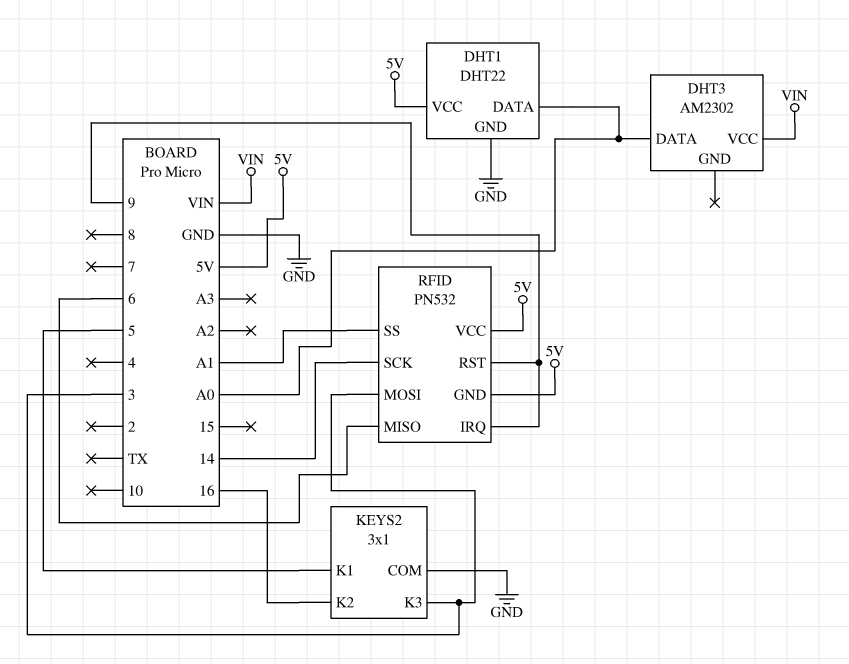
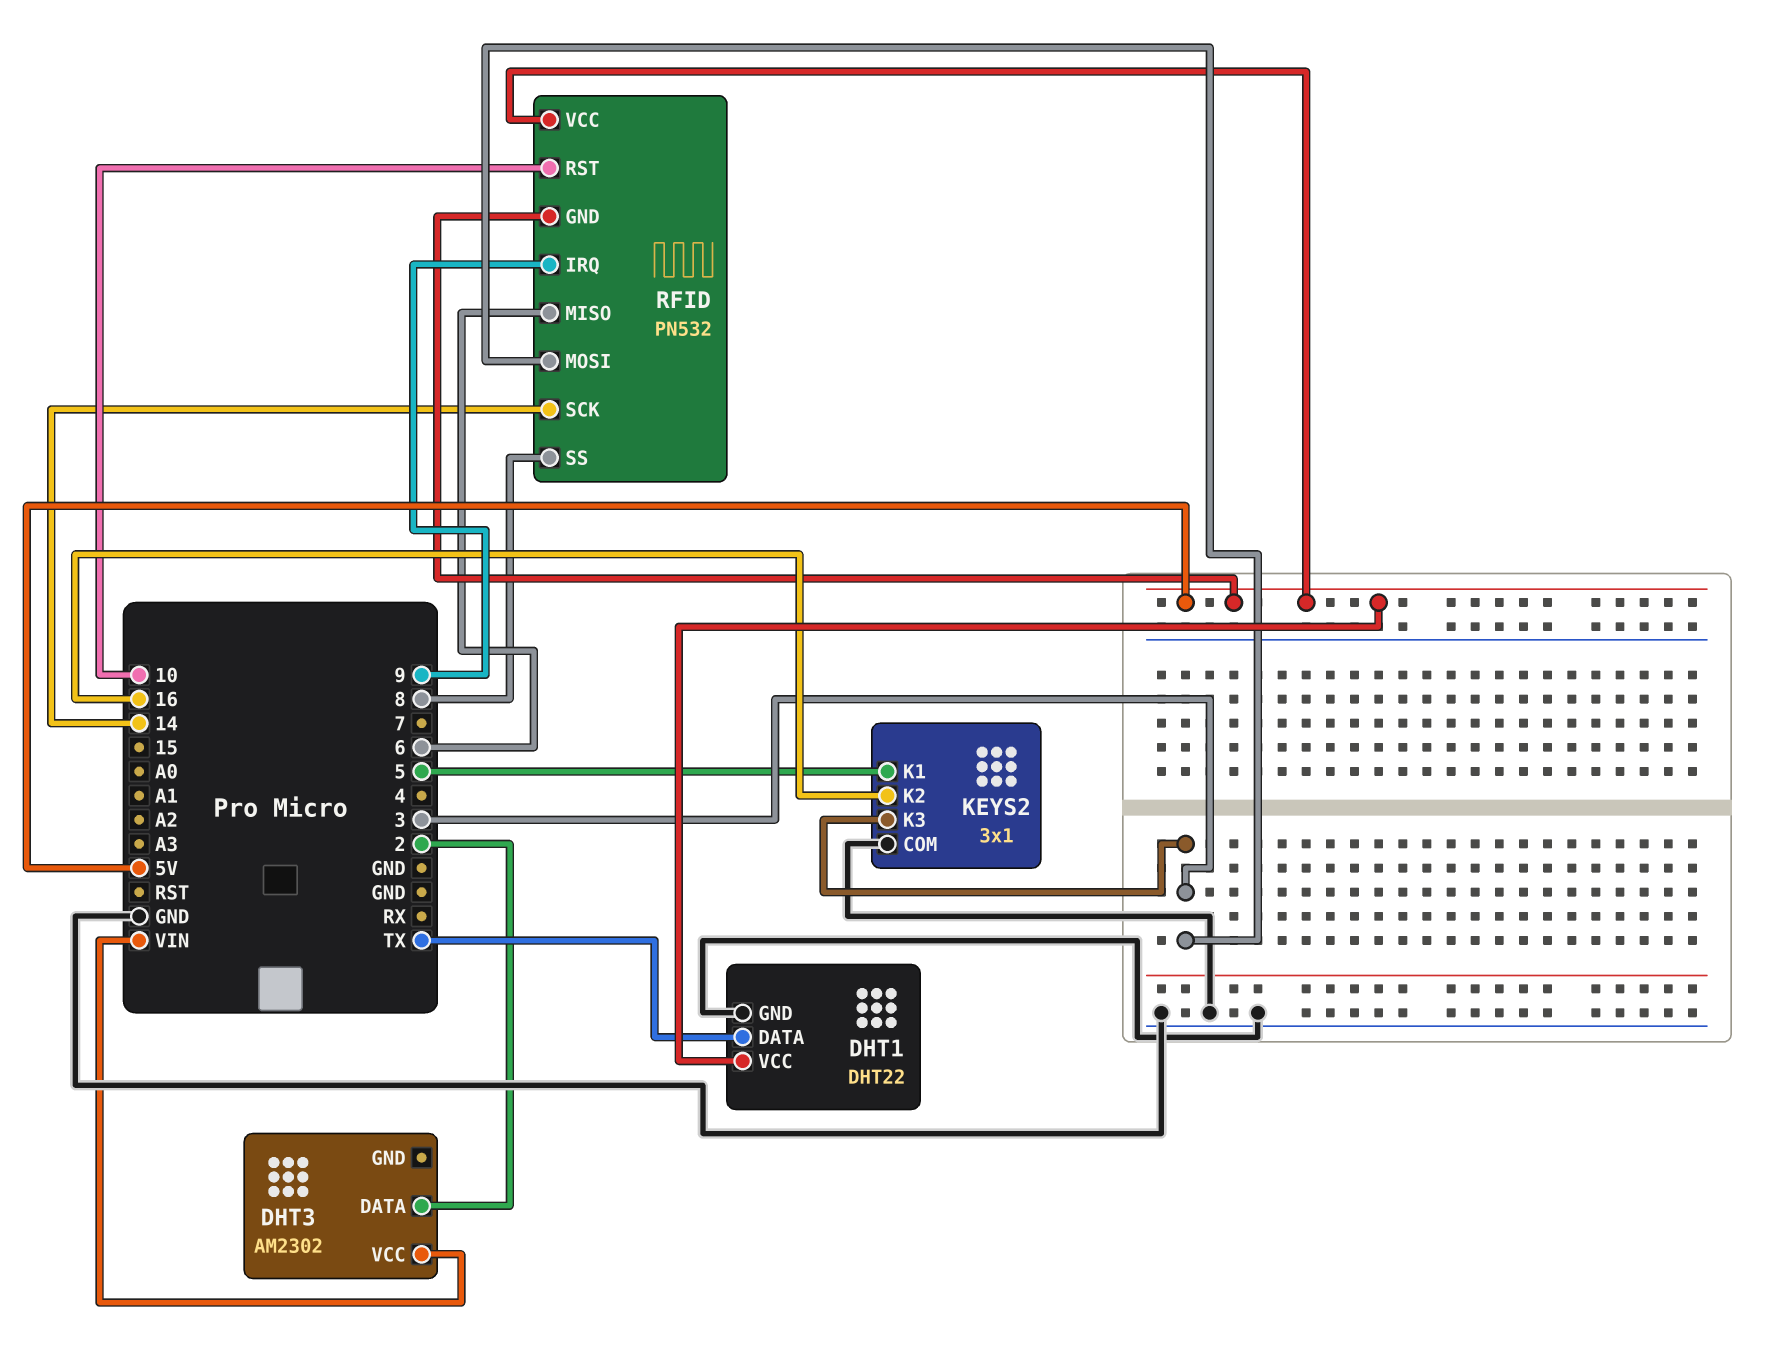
DHT1 pin DATA: A0 -> TX
DHT3 pin DATA: A0 -> 2
RFID pin RST: 9 -> 10
RFID pin SS: A1 -> 8

